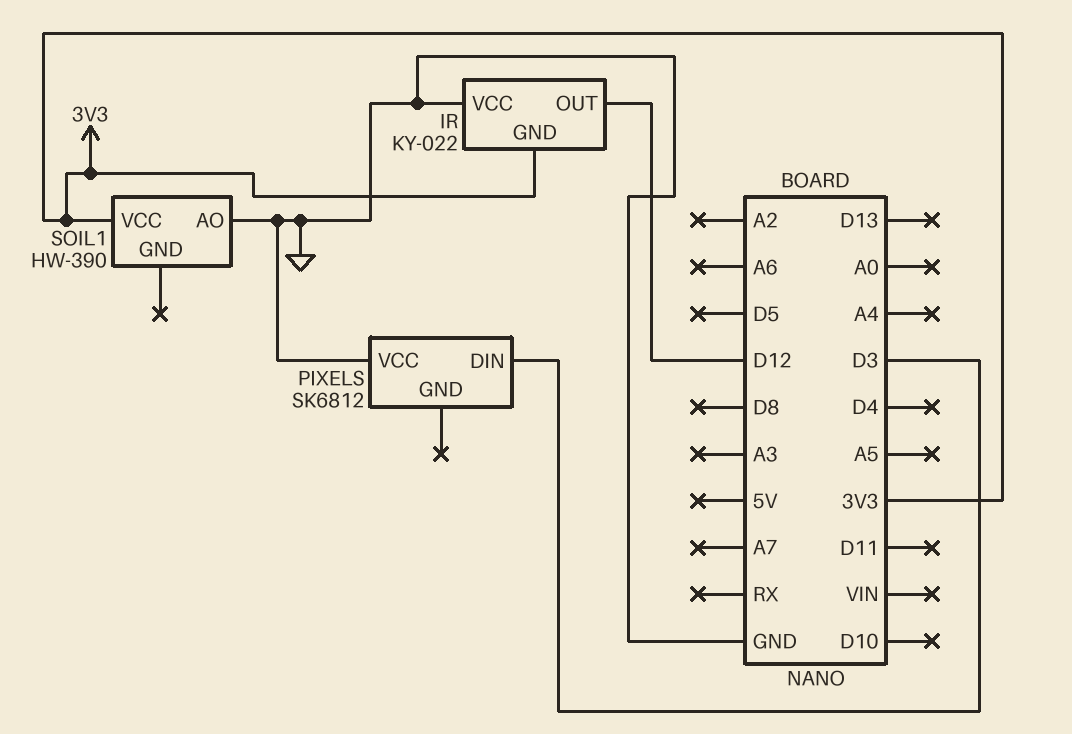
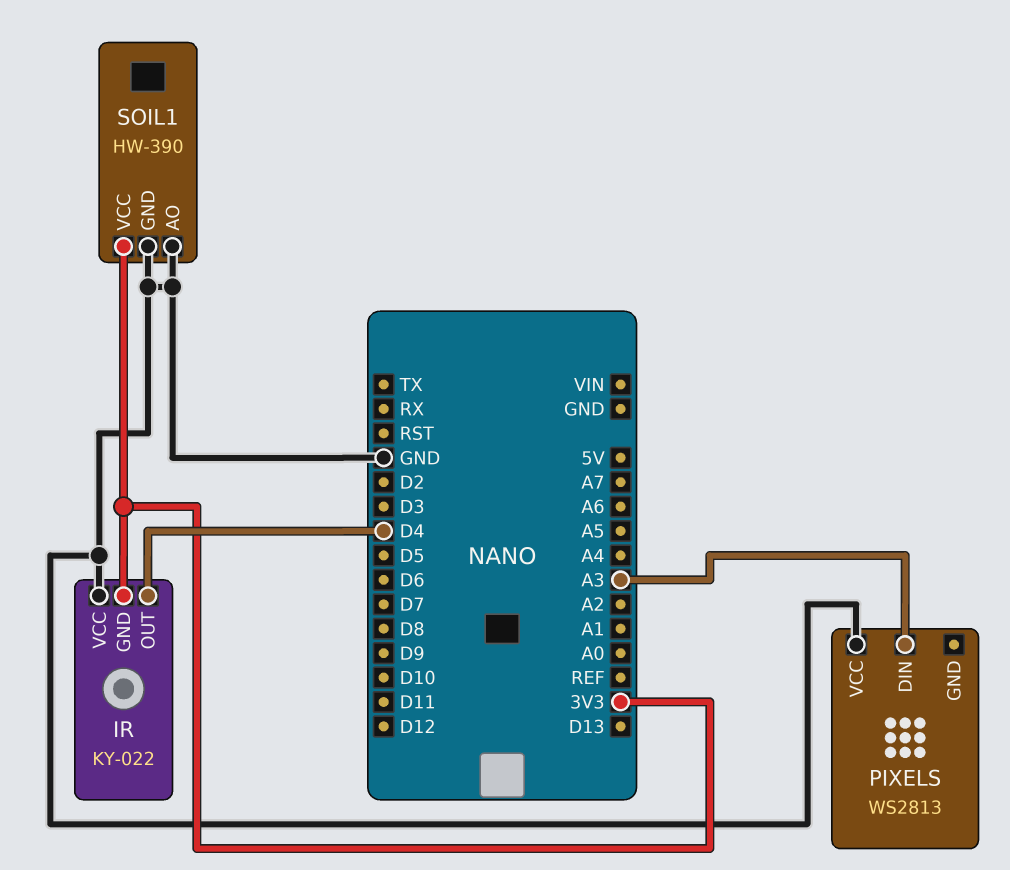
IR pin OUT: D12 -> D4
PIXELS: SK6812 -> WS2813
PIXELS pin DIN: D3 -> A3
SOIL1 pin GND: none -> GND

